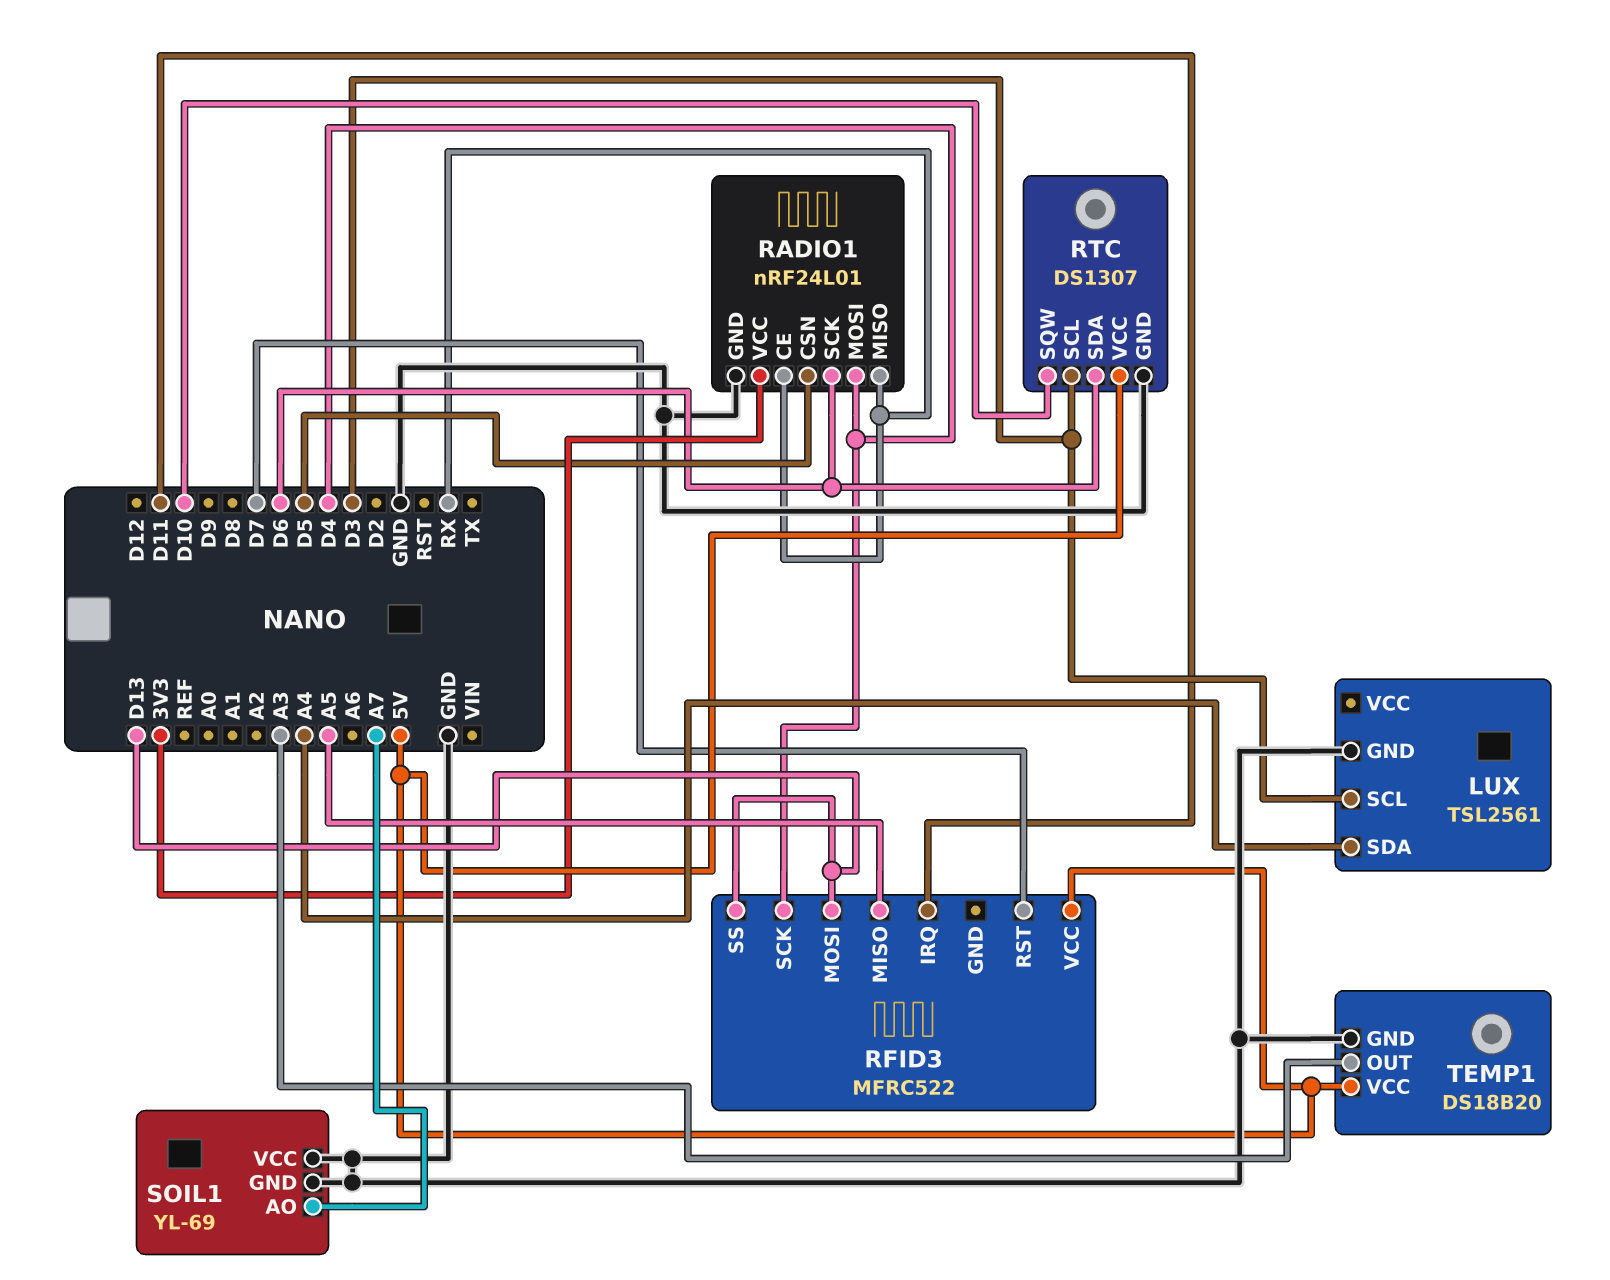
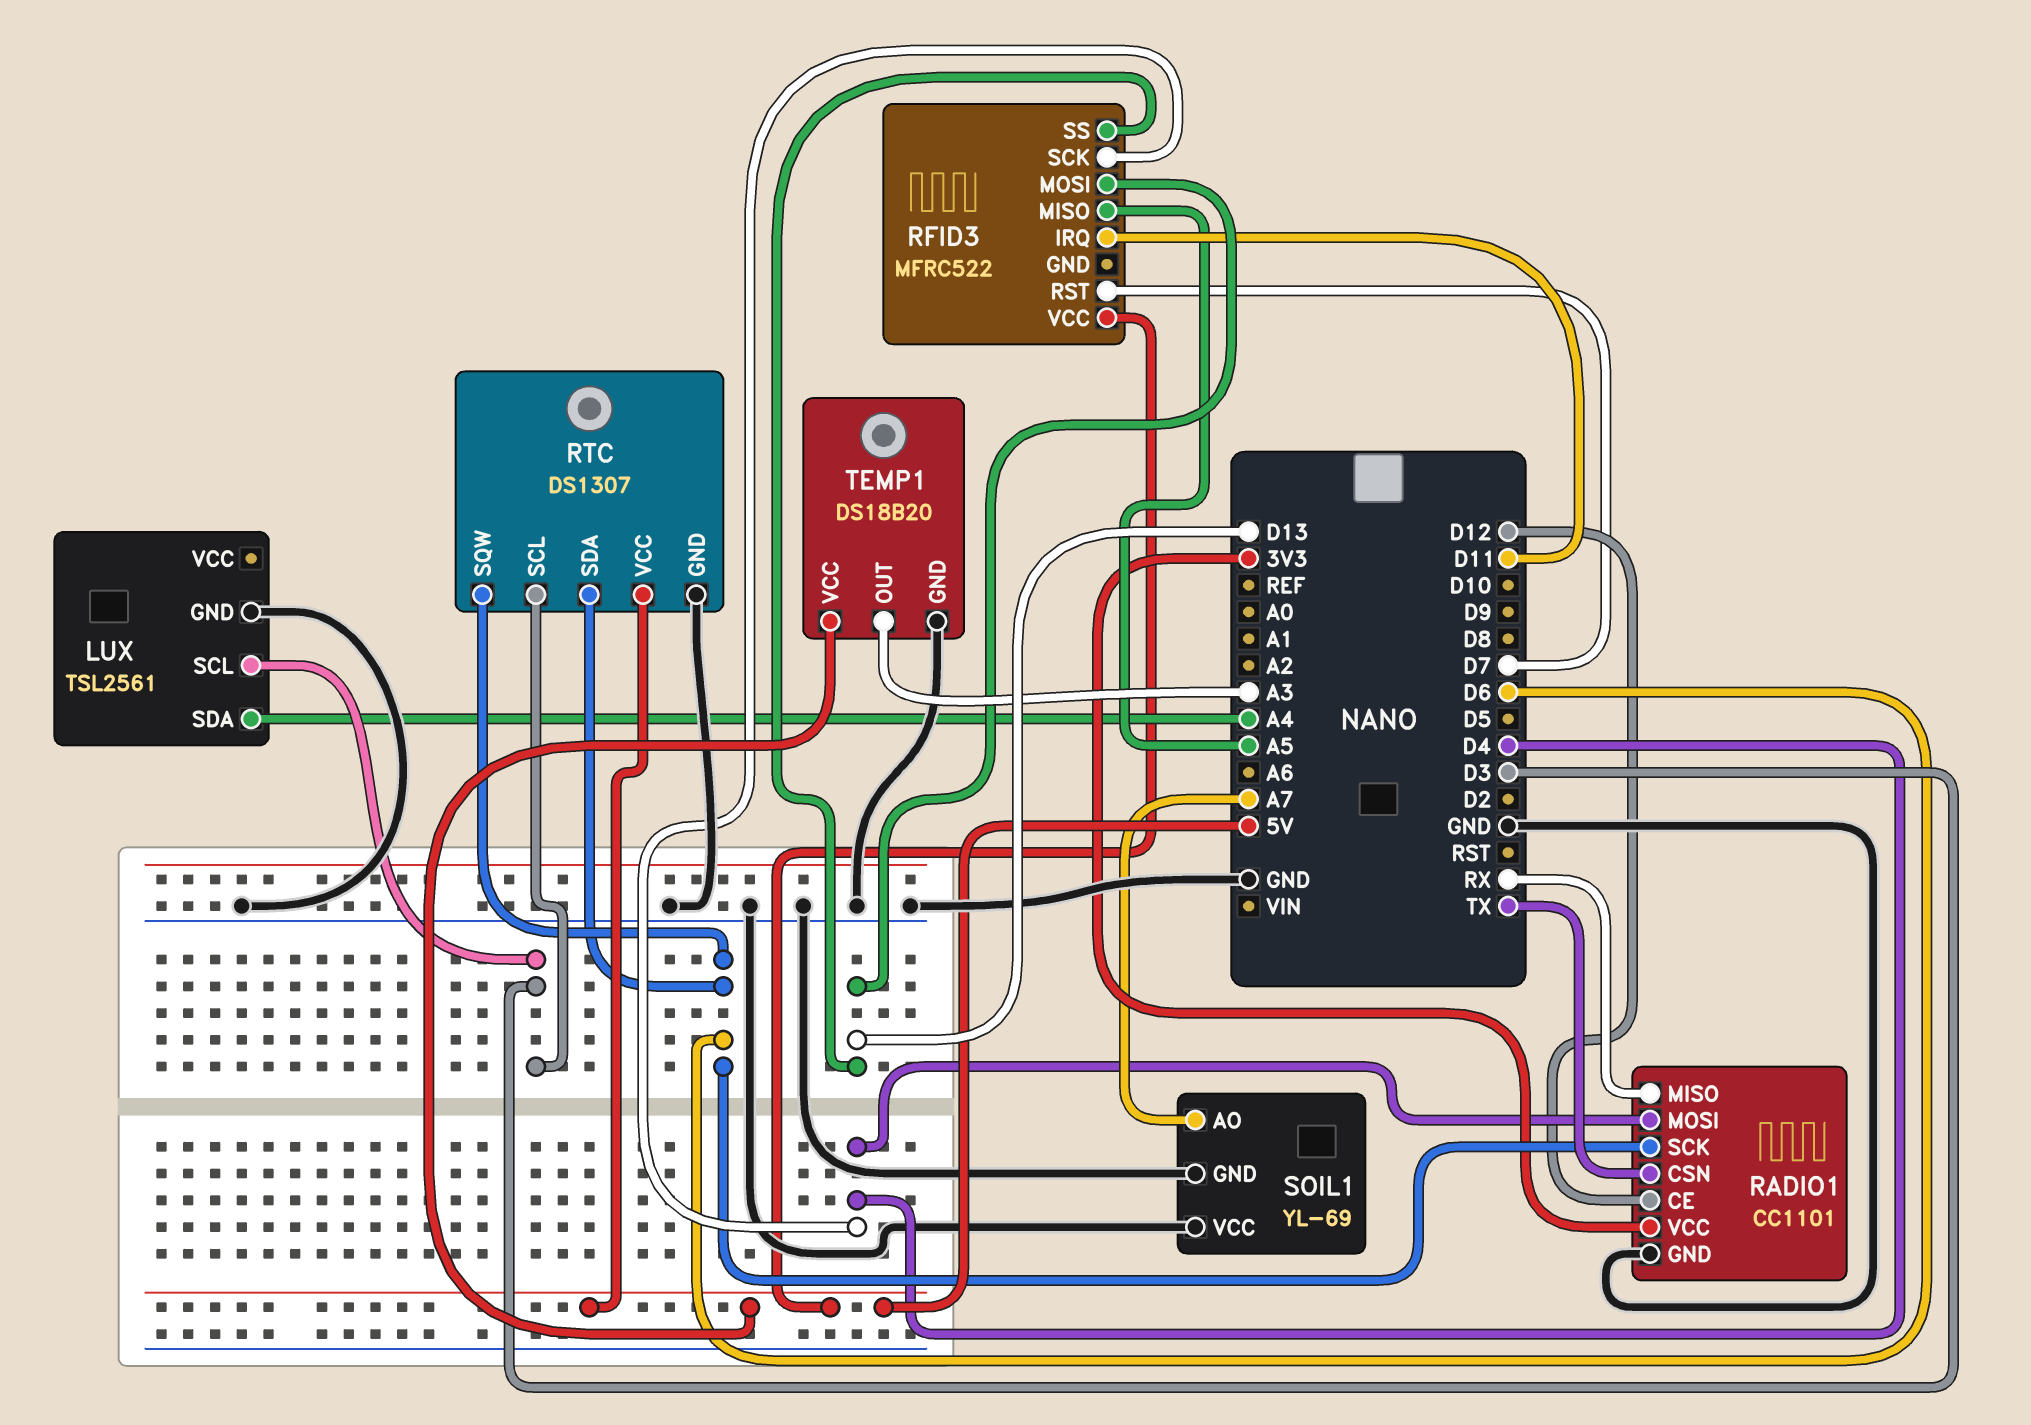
RADIO1: nRF24L01 -> CC1101
RADIO1 pin CE: RX -> D12
RADIO1 pin CSN: D5 -> TX
RTC pin SQW: D10 -> D6

